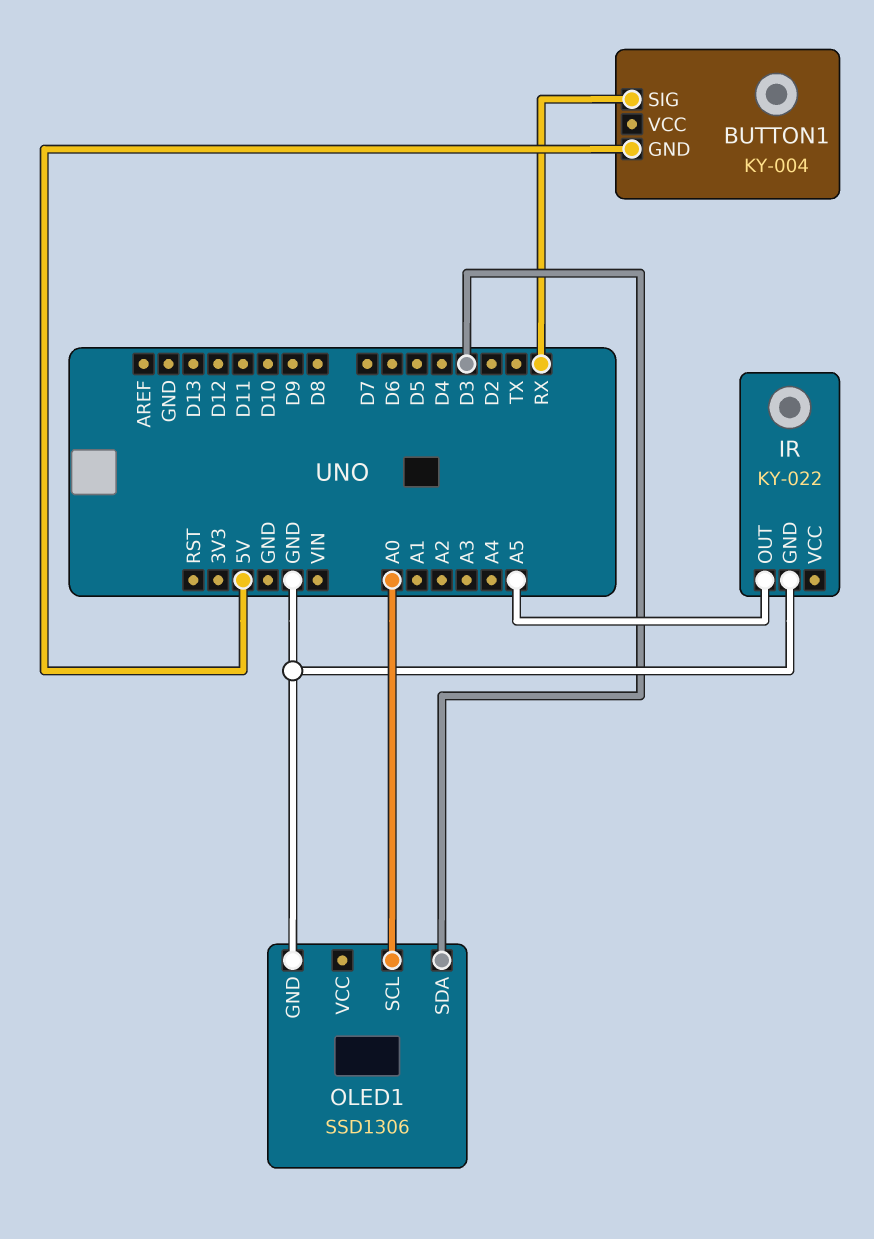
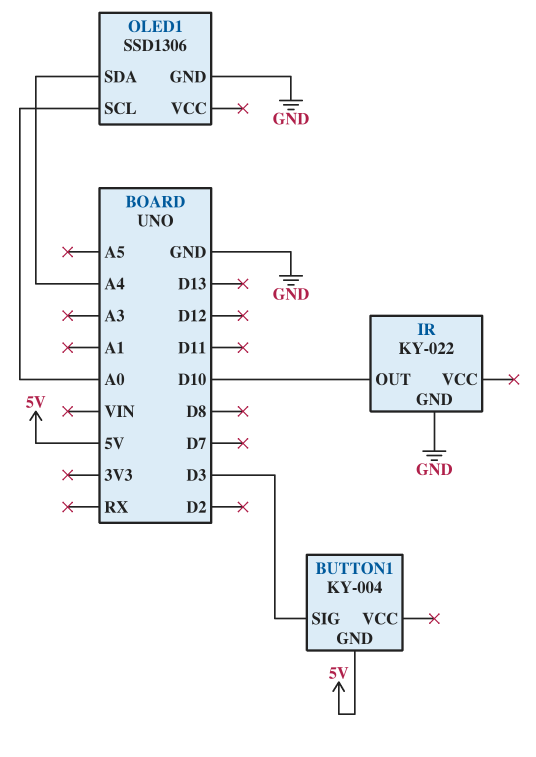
BUTTON1 pin SIG: RX -> D3
IR pin OUT: A5 -> D10
OLED1 pin SDA: D3 -> A4

